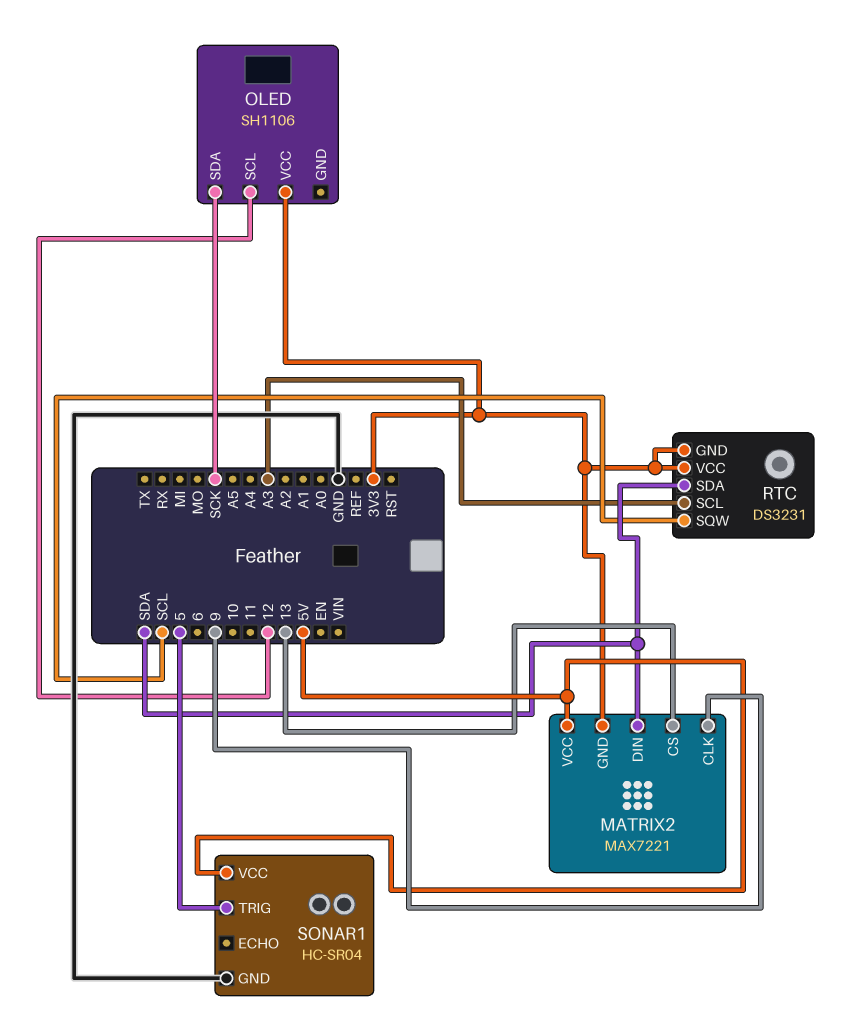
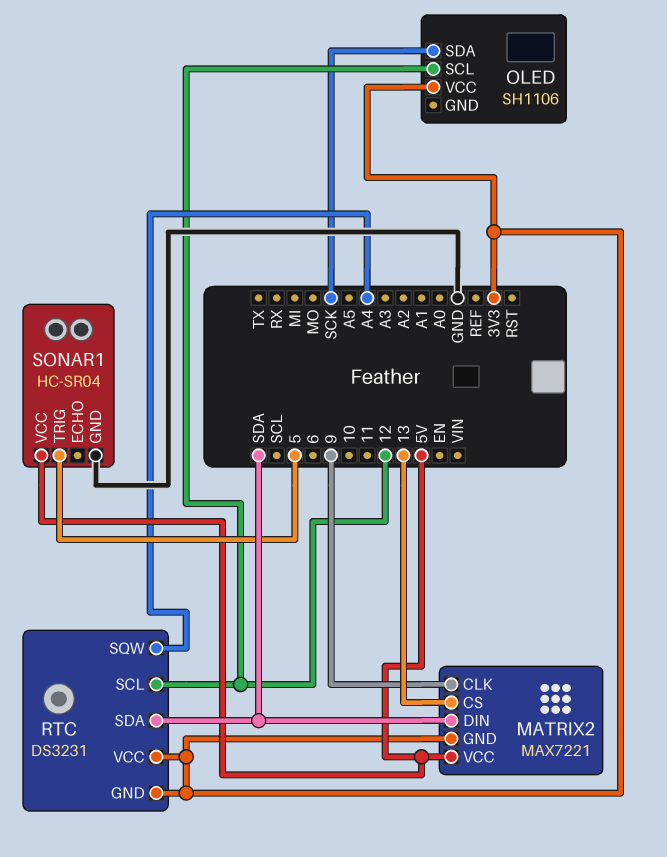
RTC pin SCL: A3 -> 12
RTC pin SQW: SCL -> A4

